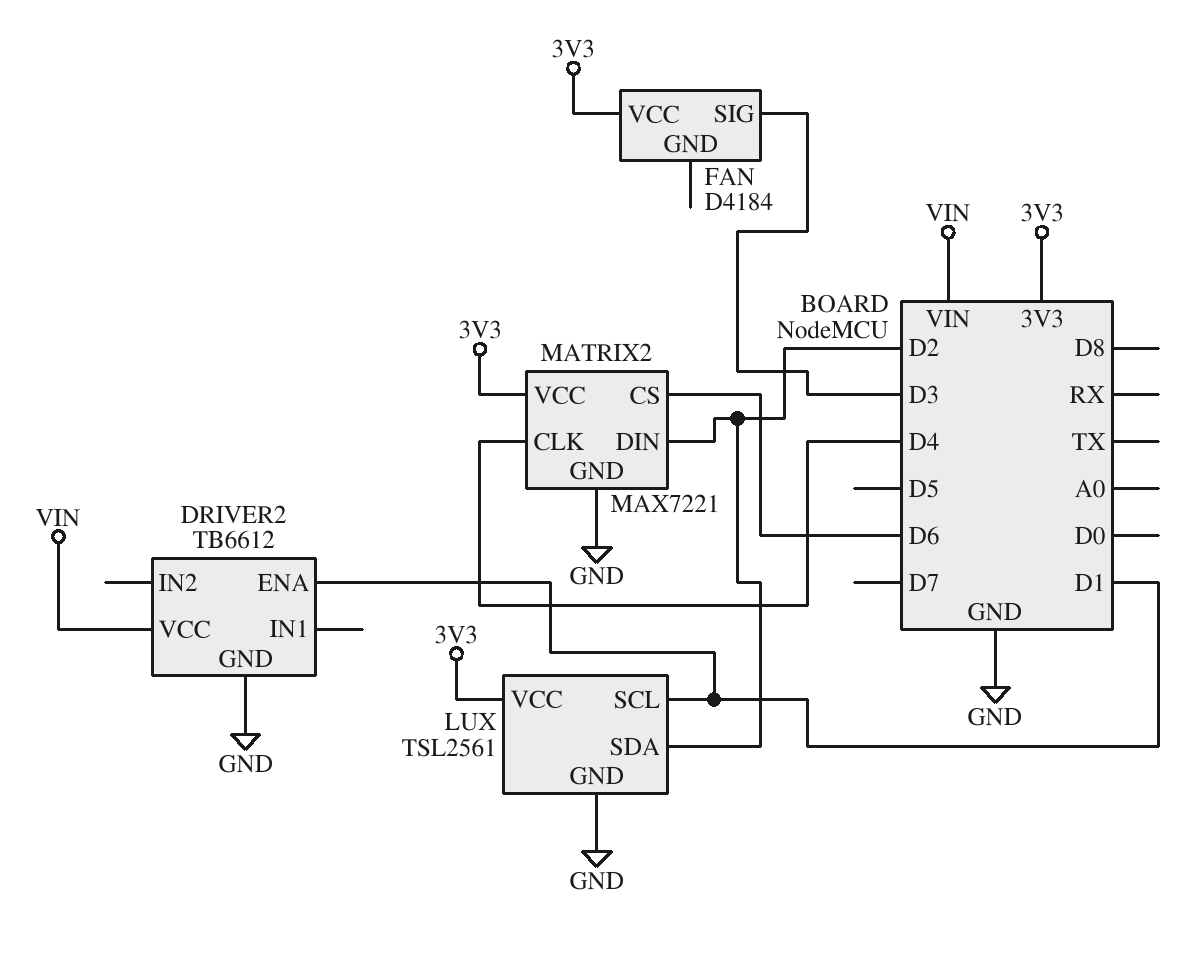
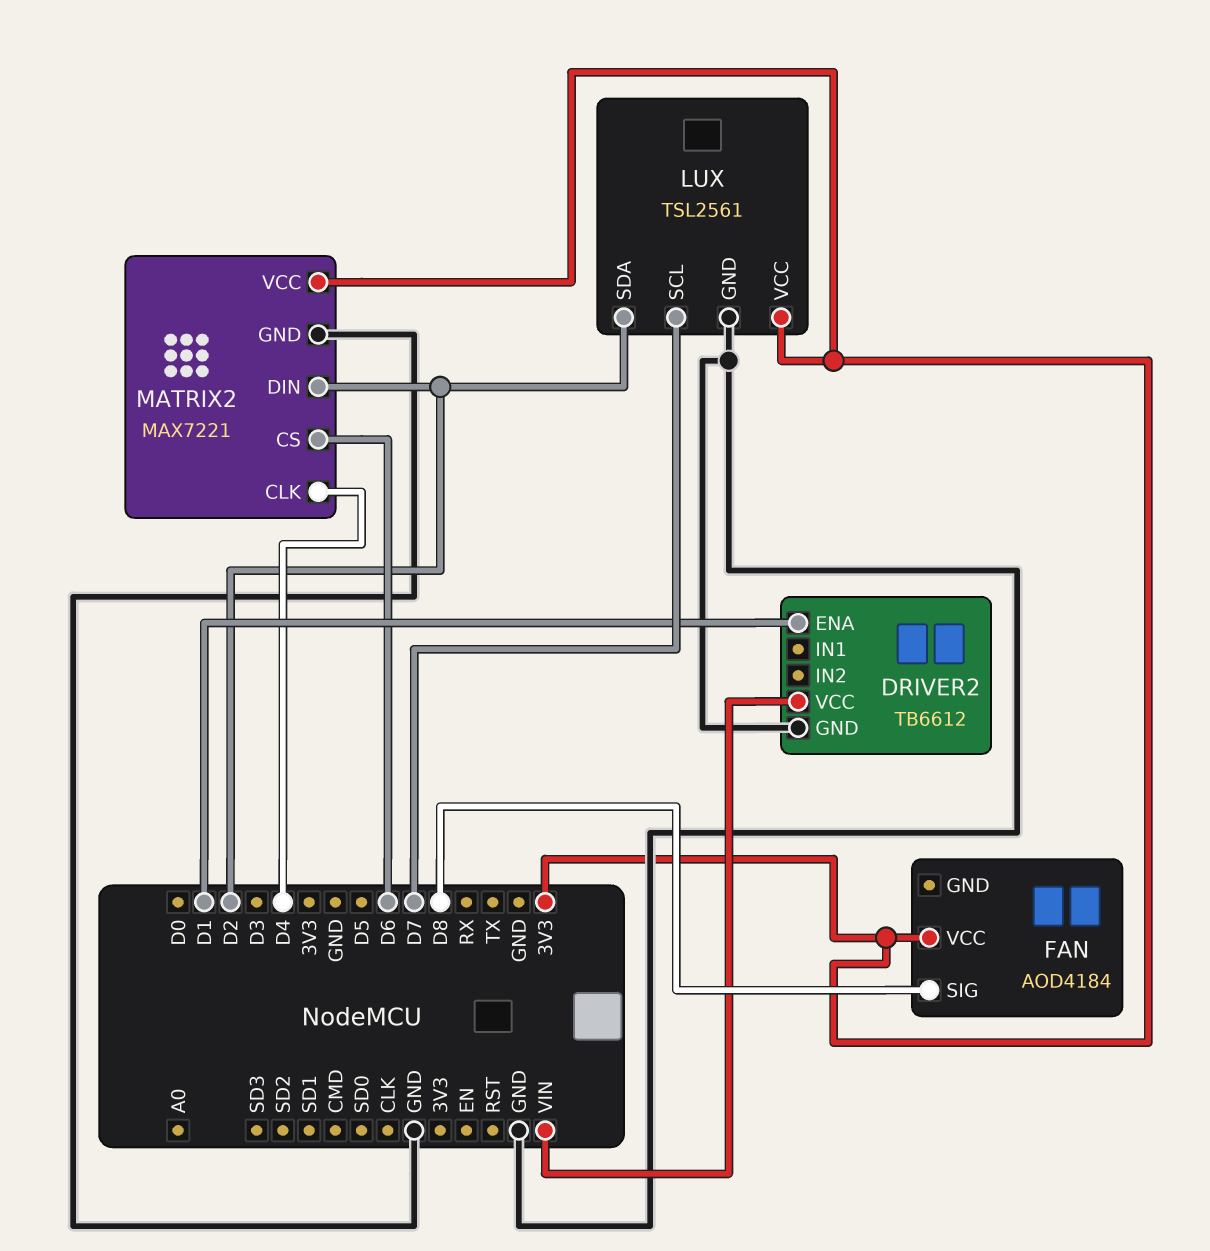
FAN: D4184 -> AOD4184
FAN pin SIG: D3 -> D8
LUX pin SCL: D1 -> D7

